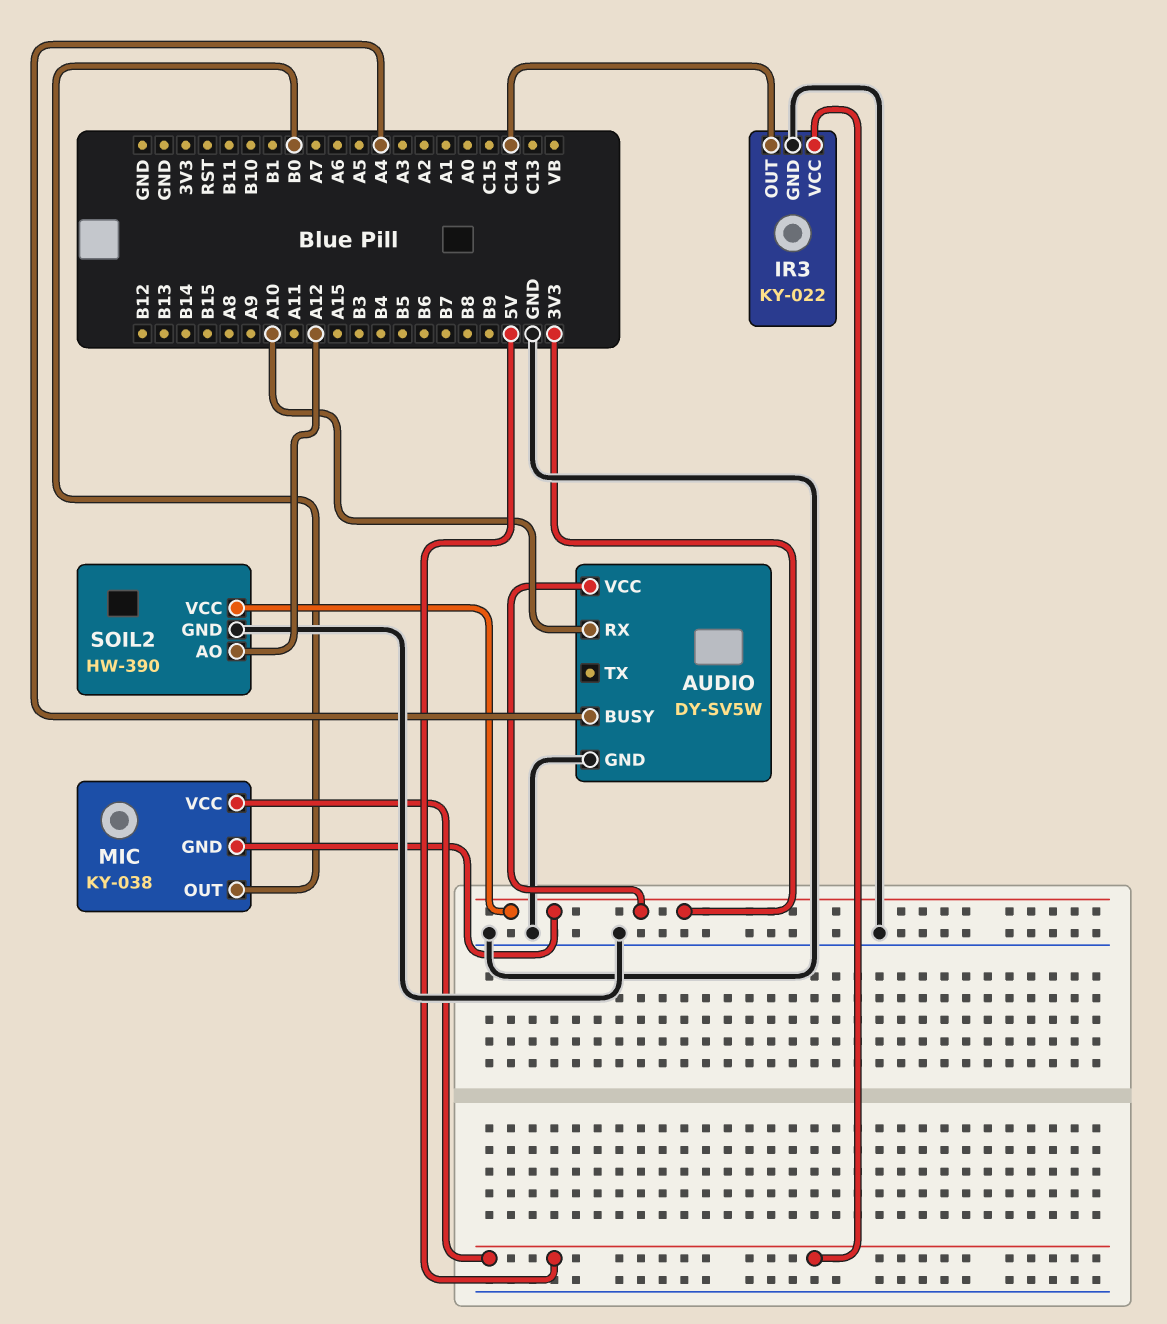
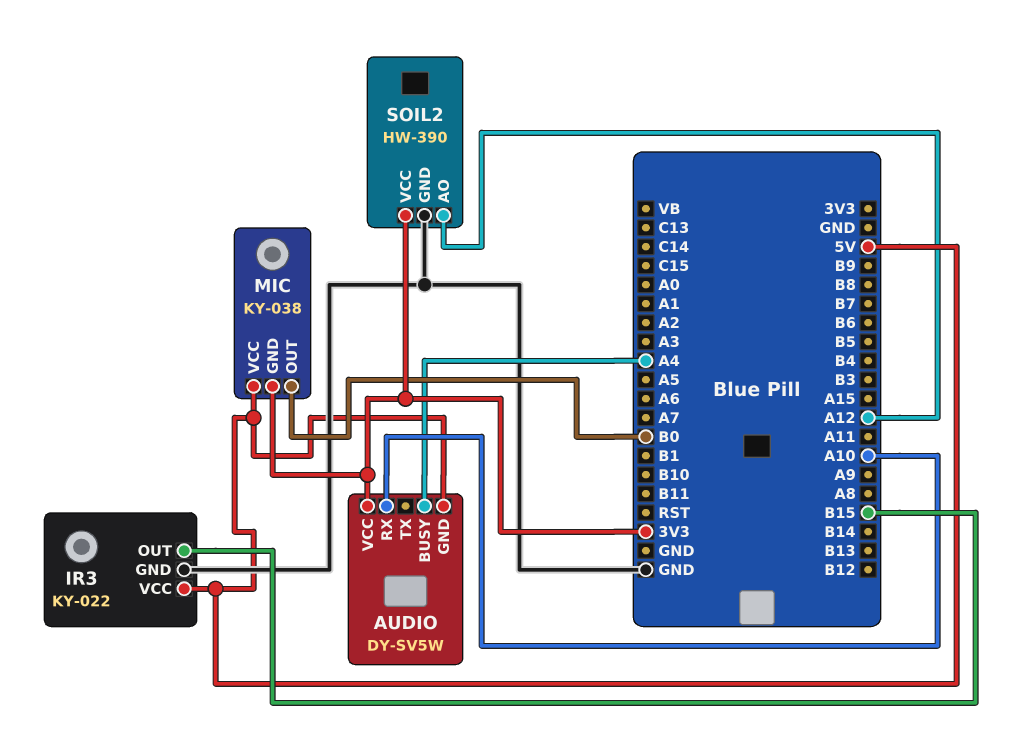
AUDIO pin GND: GND -> 5V
IR3 pin OUT: C14 -> B15

